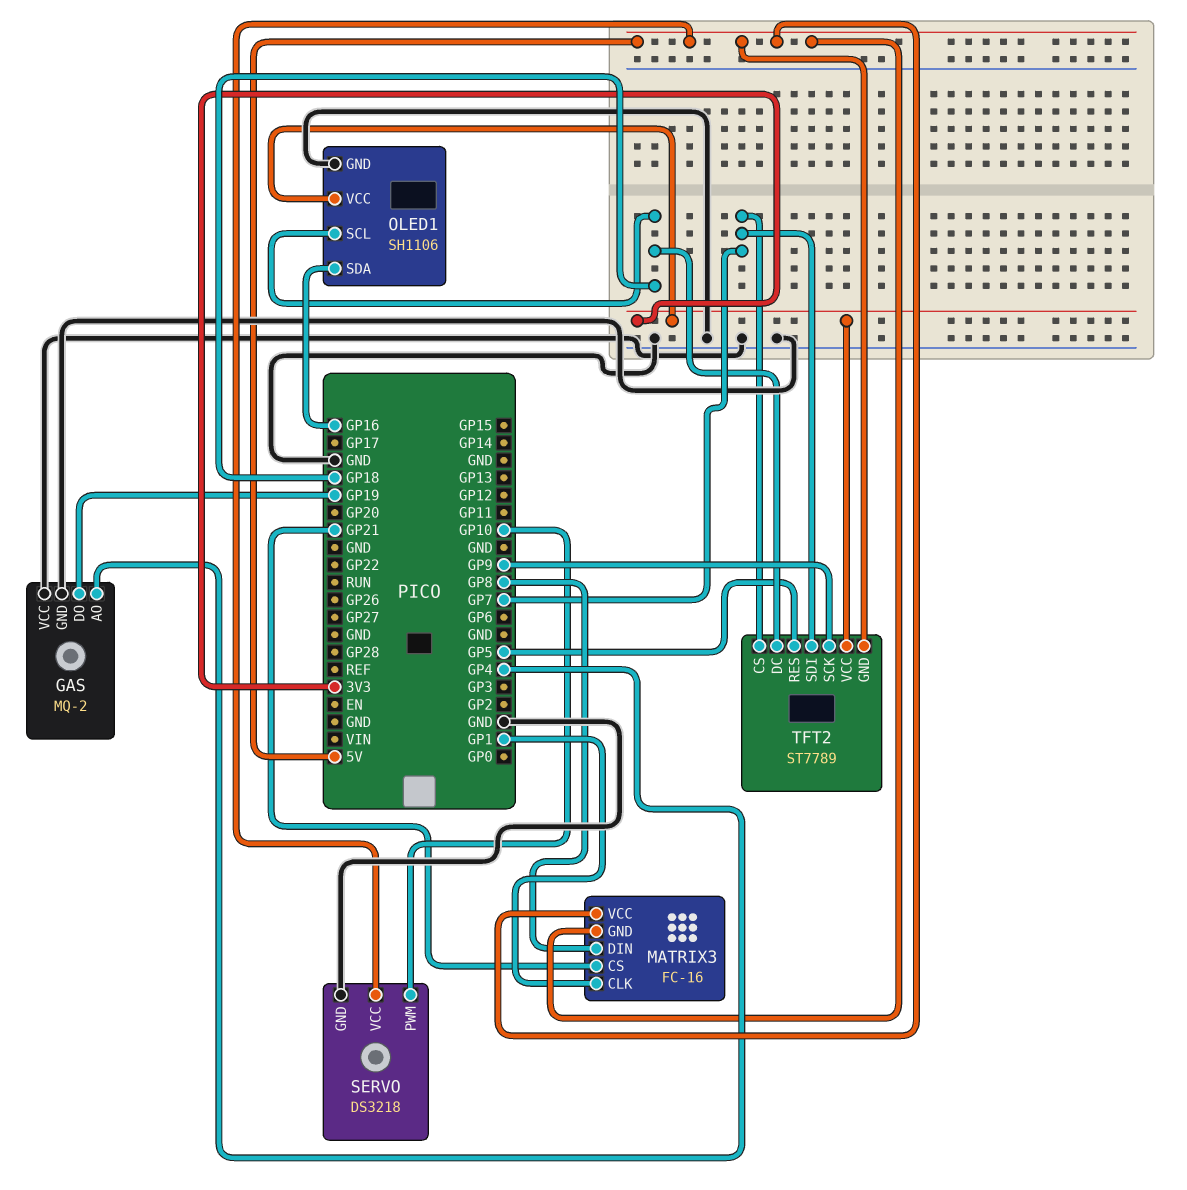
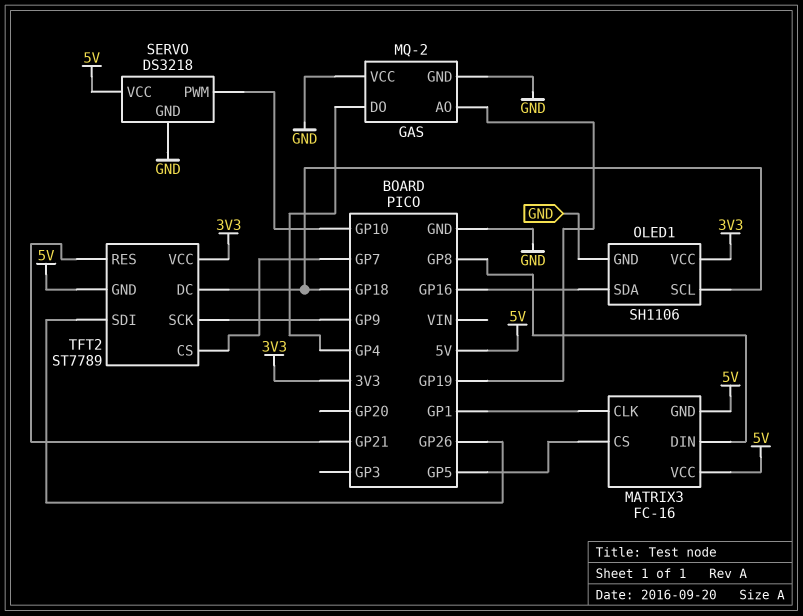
GAS pin AO: GP4 -> GP19
GAS pin DO: GP19 -> GP4
MATRIX3 pin CS: GP21 -> GP5
TFT2 pin RES: GP5 -> GP21
TFT2 pin SDI: GP7 -> GP26

